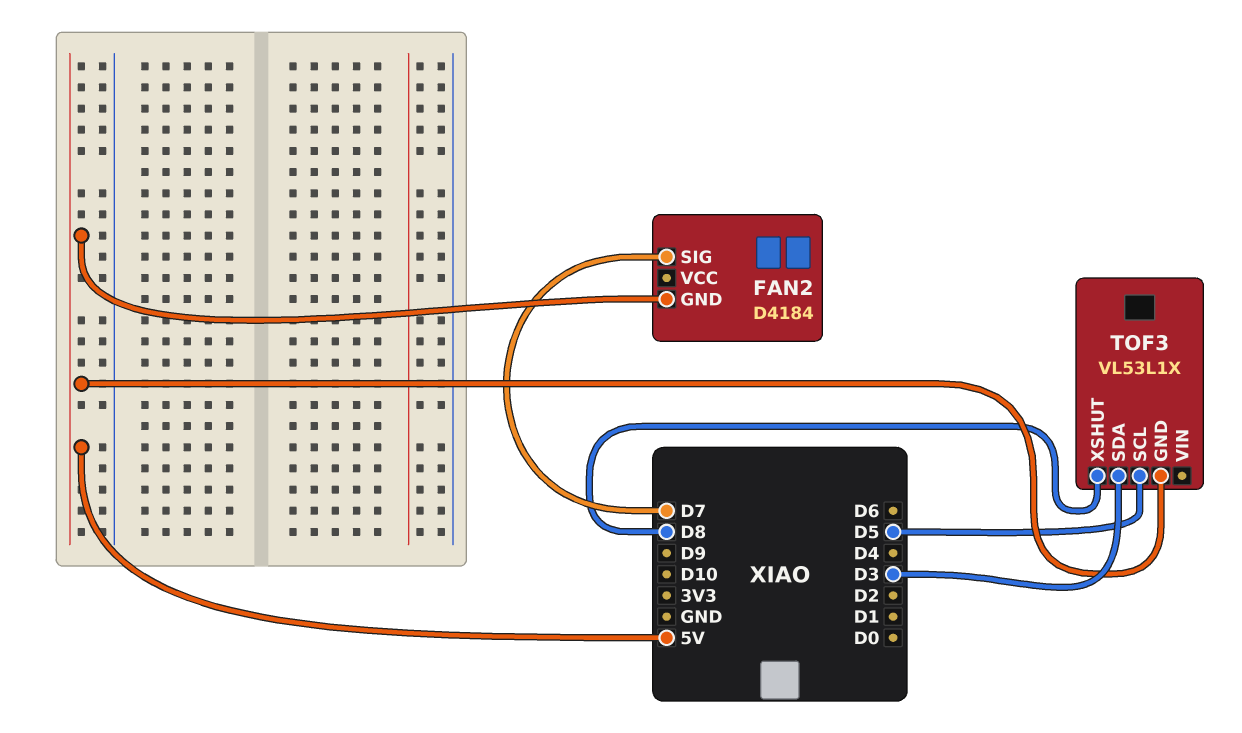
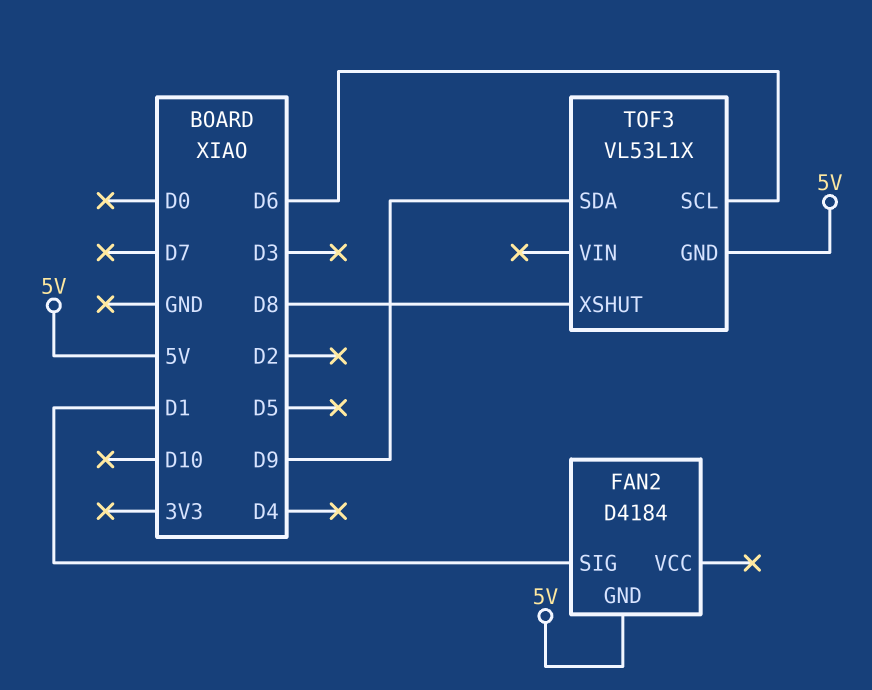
FAN2 pin SIG: D7 -> D1
TOF3 pin SCL: D5 -> D6
TOF3 pin SDA: D3 -> D9

